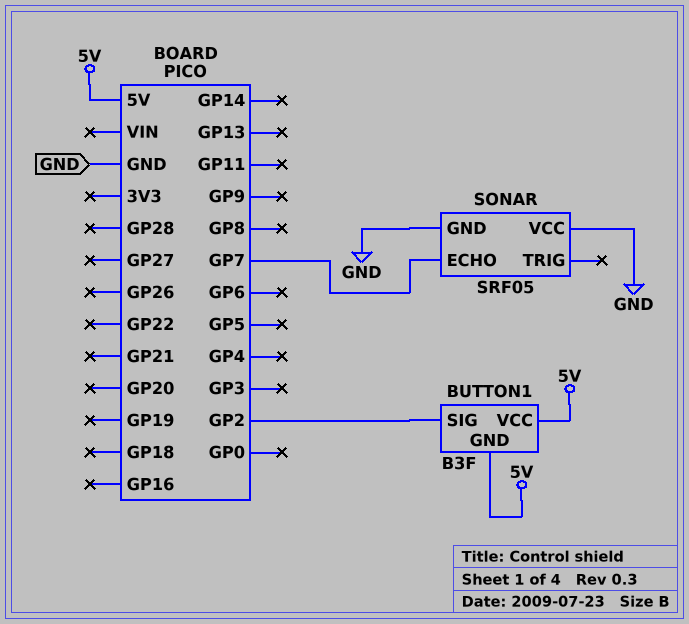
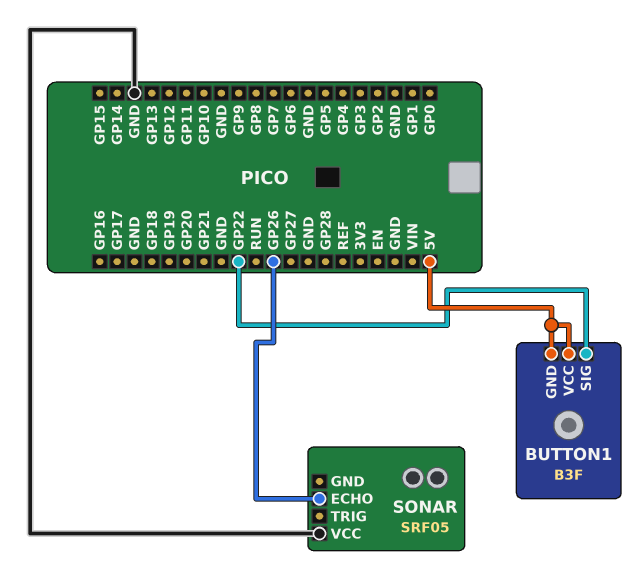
BUTTON1 pin SIG: GP2 -> GP22
SONAR pin ECHO: GP7 -> GP26
SONAR pin GND: GND -> none

